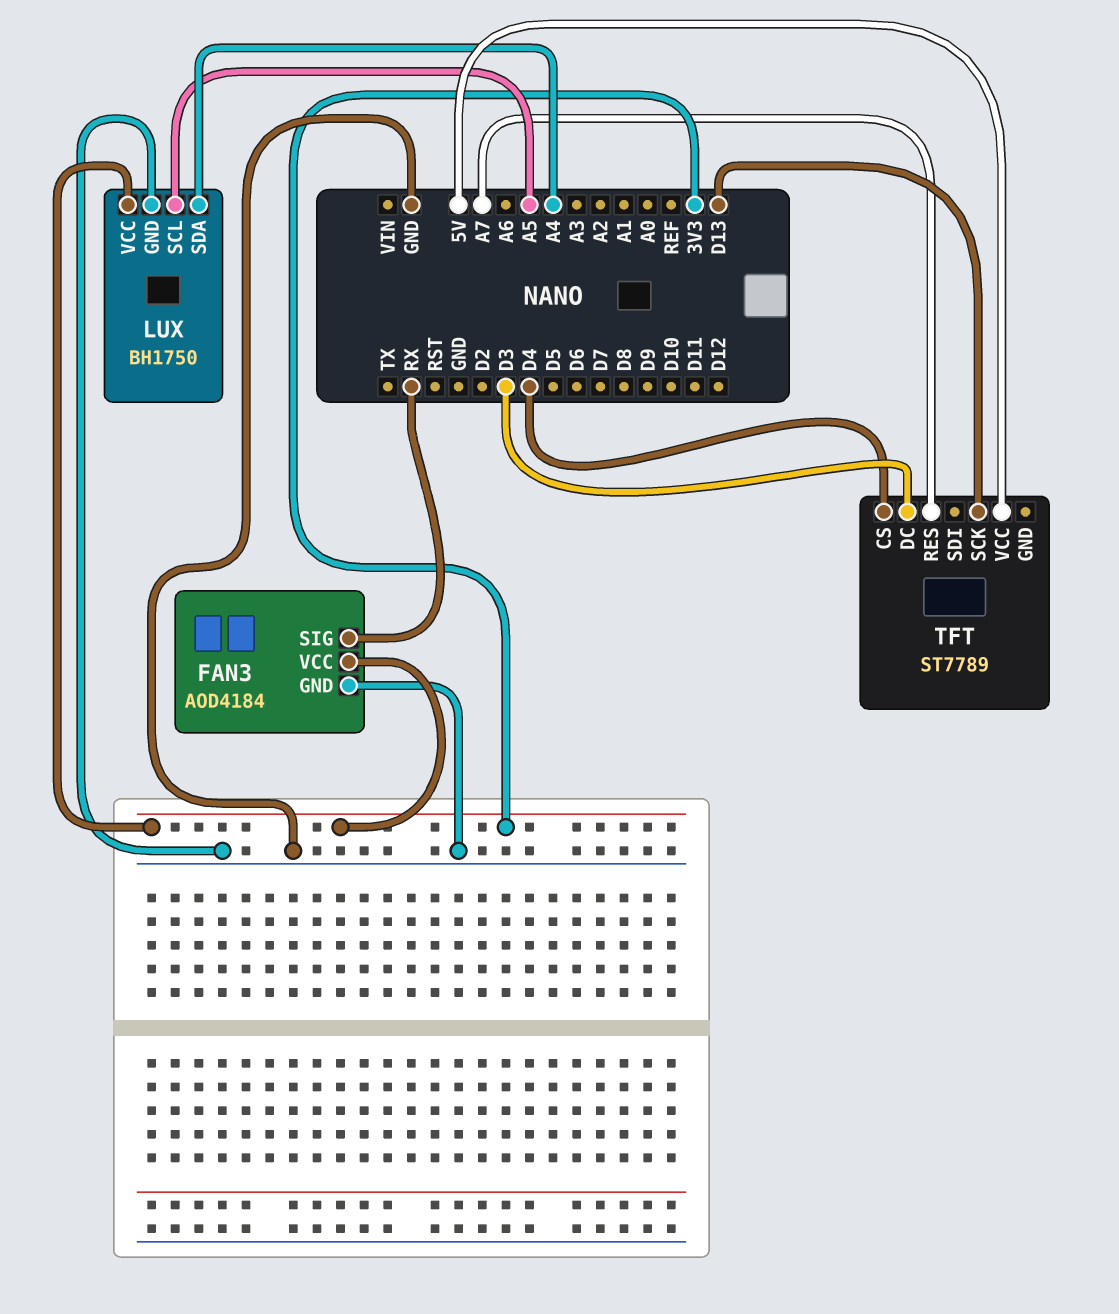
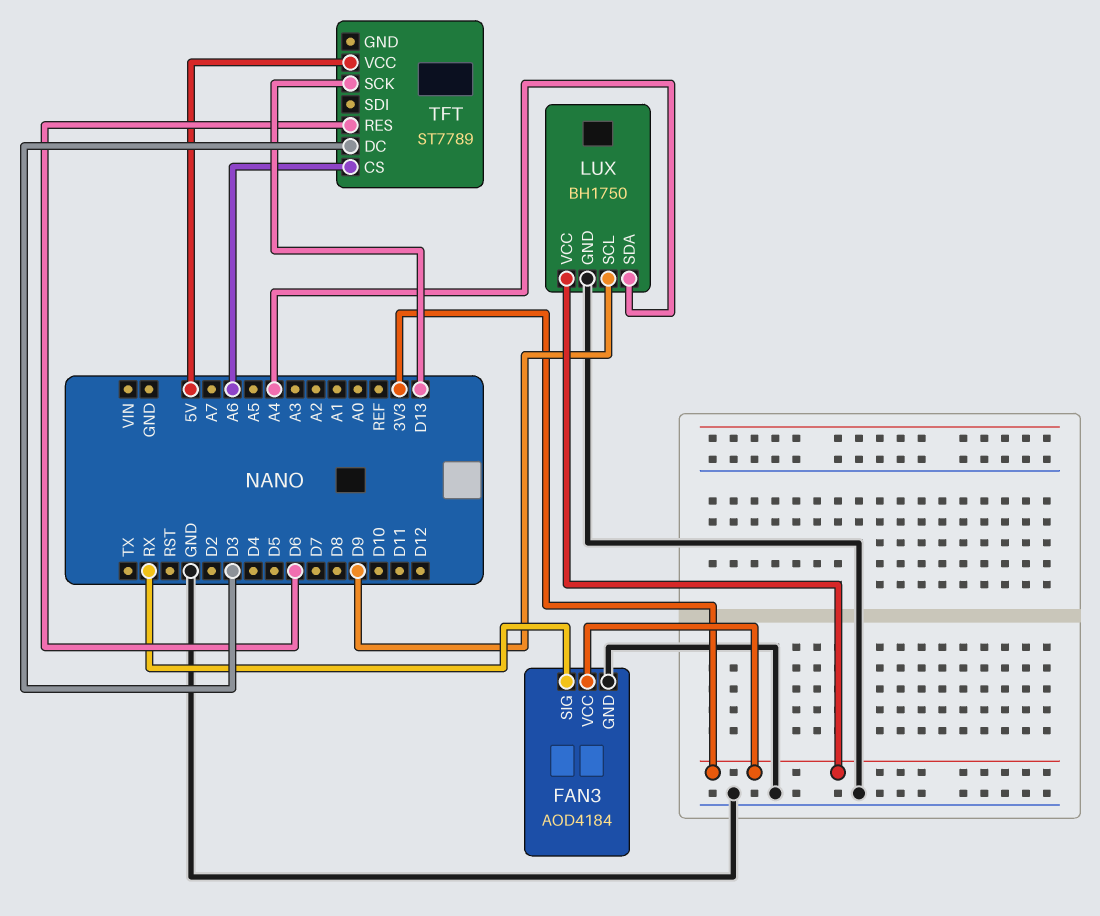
LUX pin SCL: A5 -> D9
TFT pin CS: D4 -> A6
TFT pin RES: A7 -> D6

